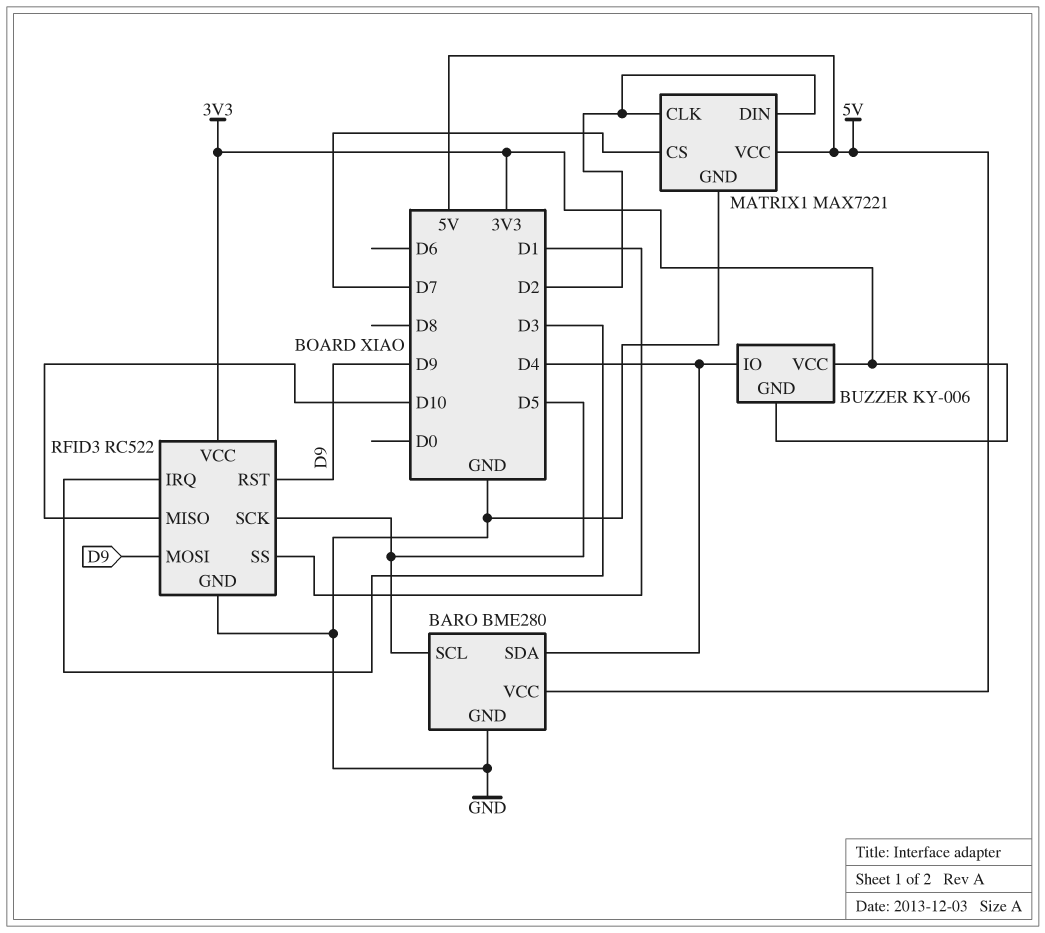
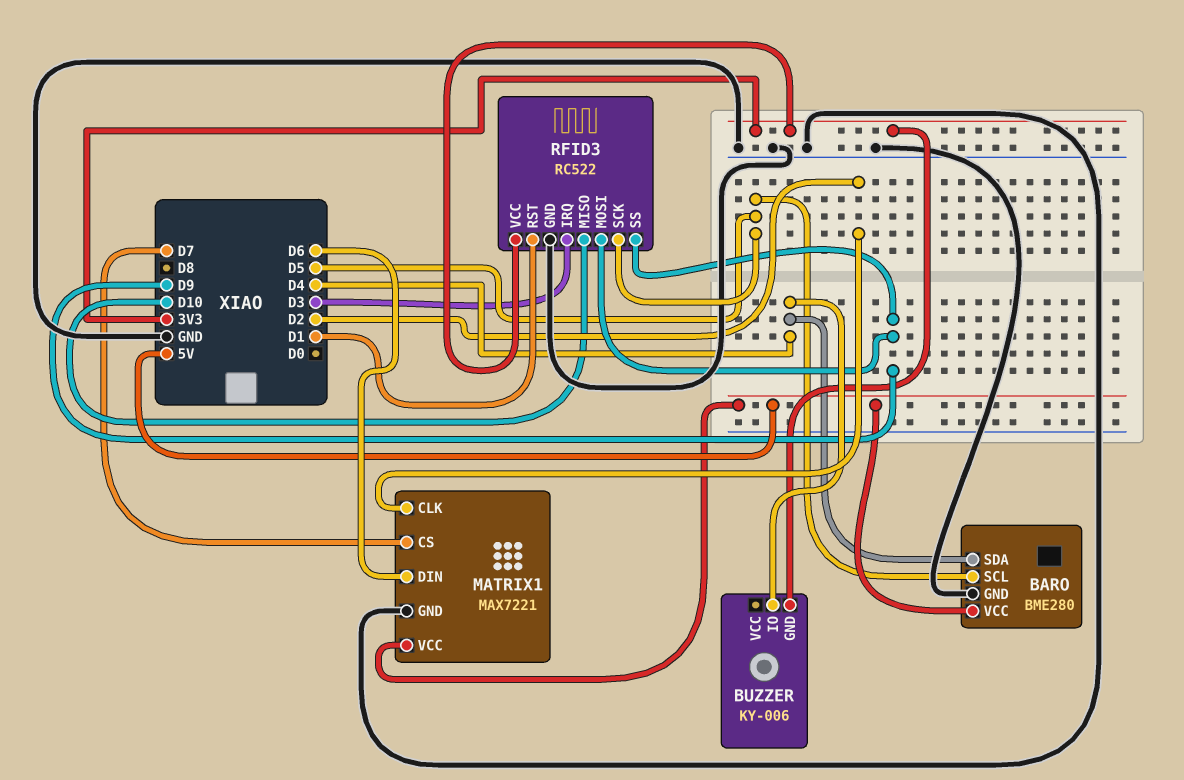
BUZZER pin VCC: 3V3 -> none
MATRIX1 pin DIN: D2 -> D6
RFID3 pin RST: D9 -> D1
RFID3 pin SS: D1 -> D9

